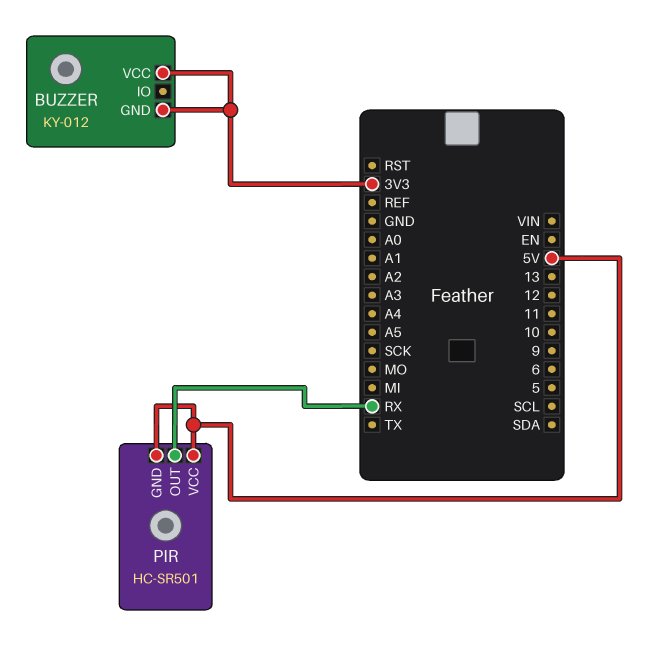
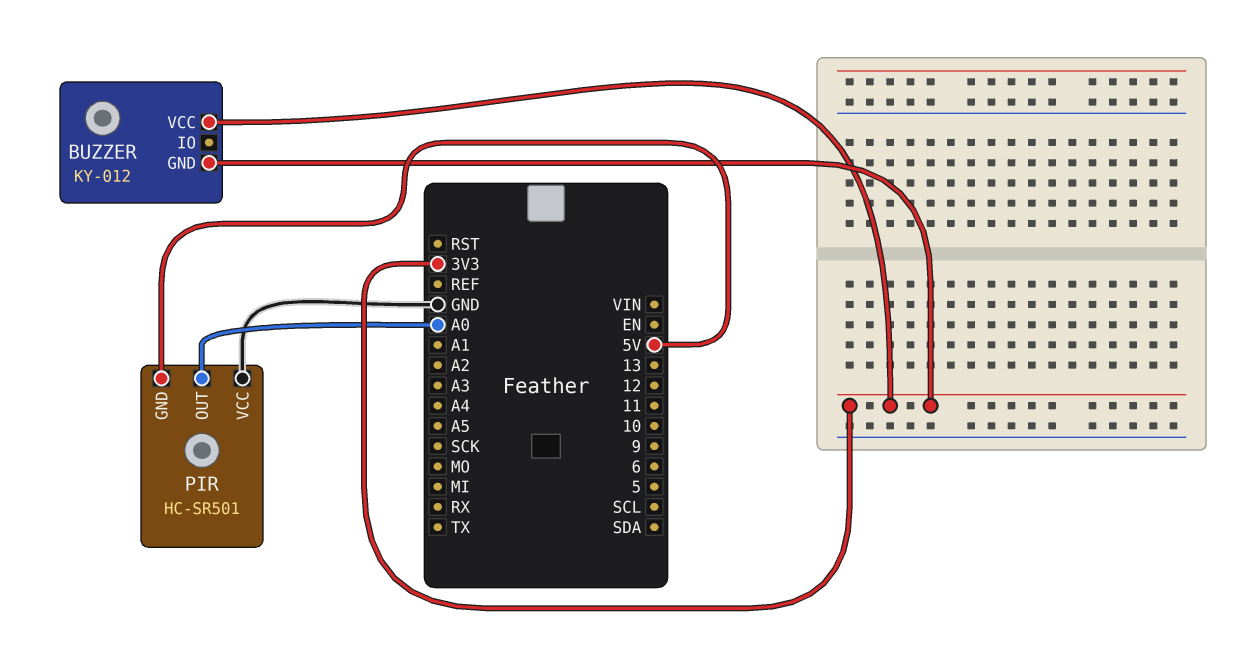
PIR pin OUT: RX -> A0
PIR pin VCC: 5V -> GND

